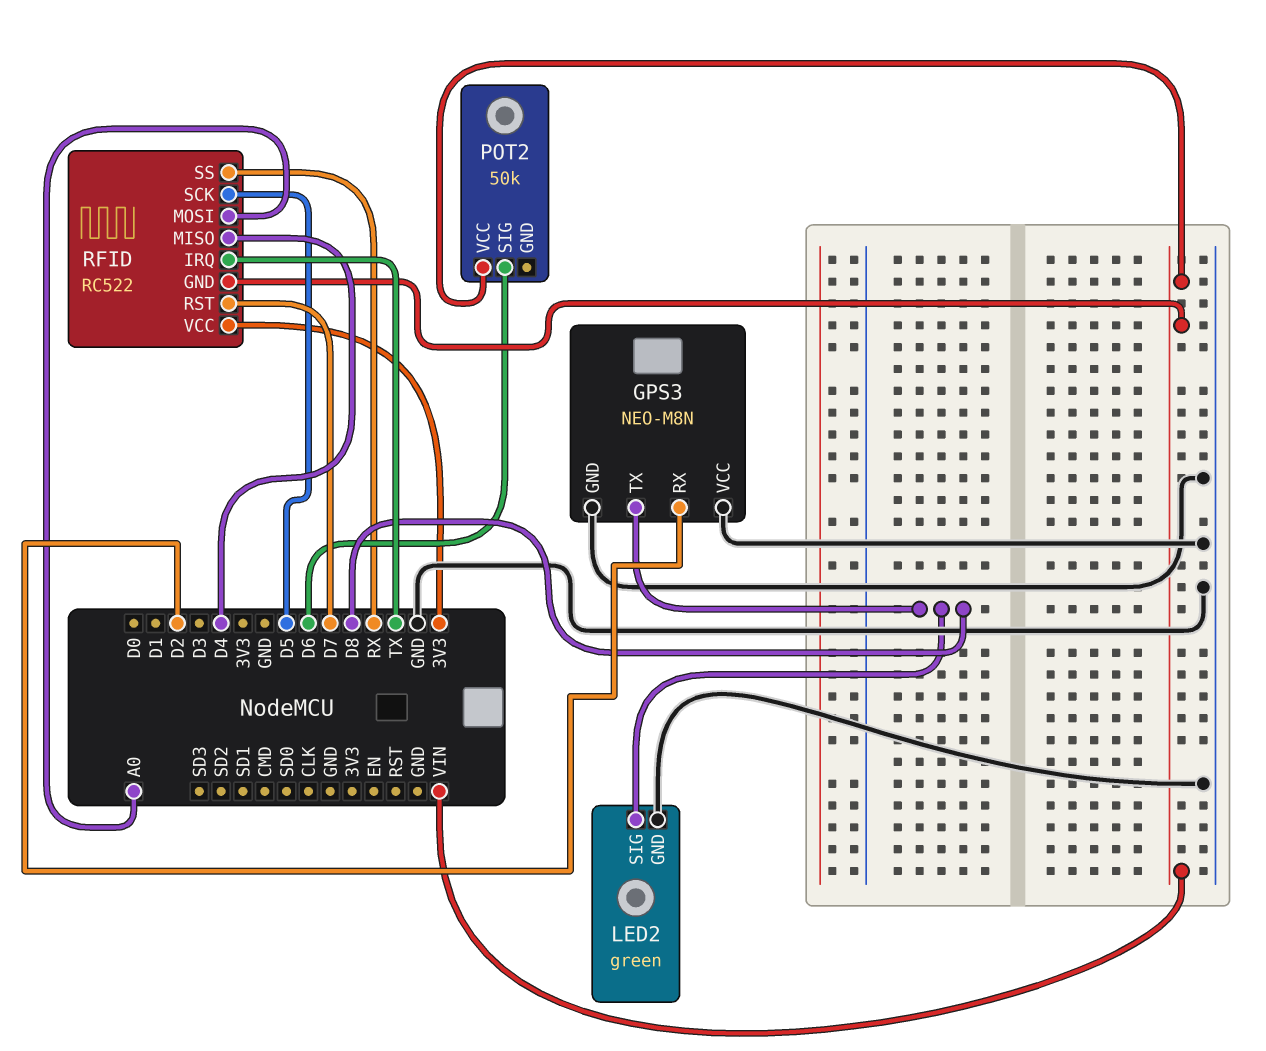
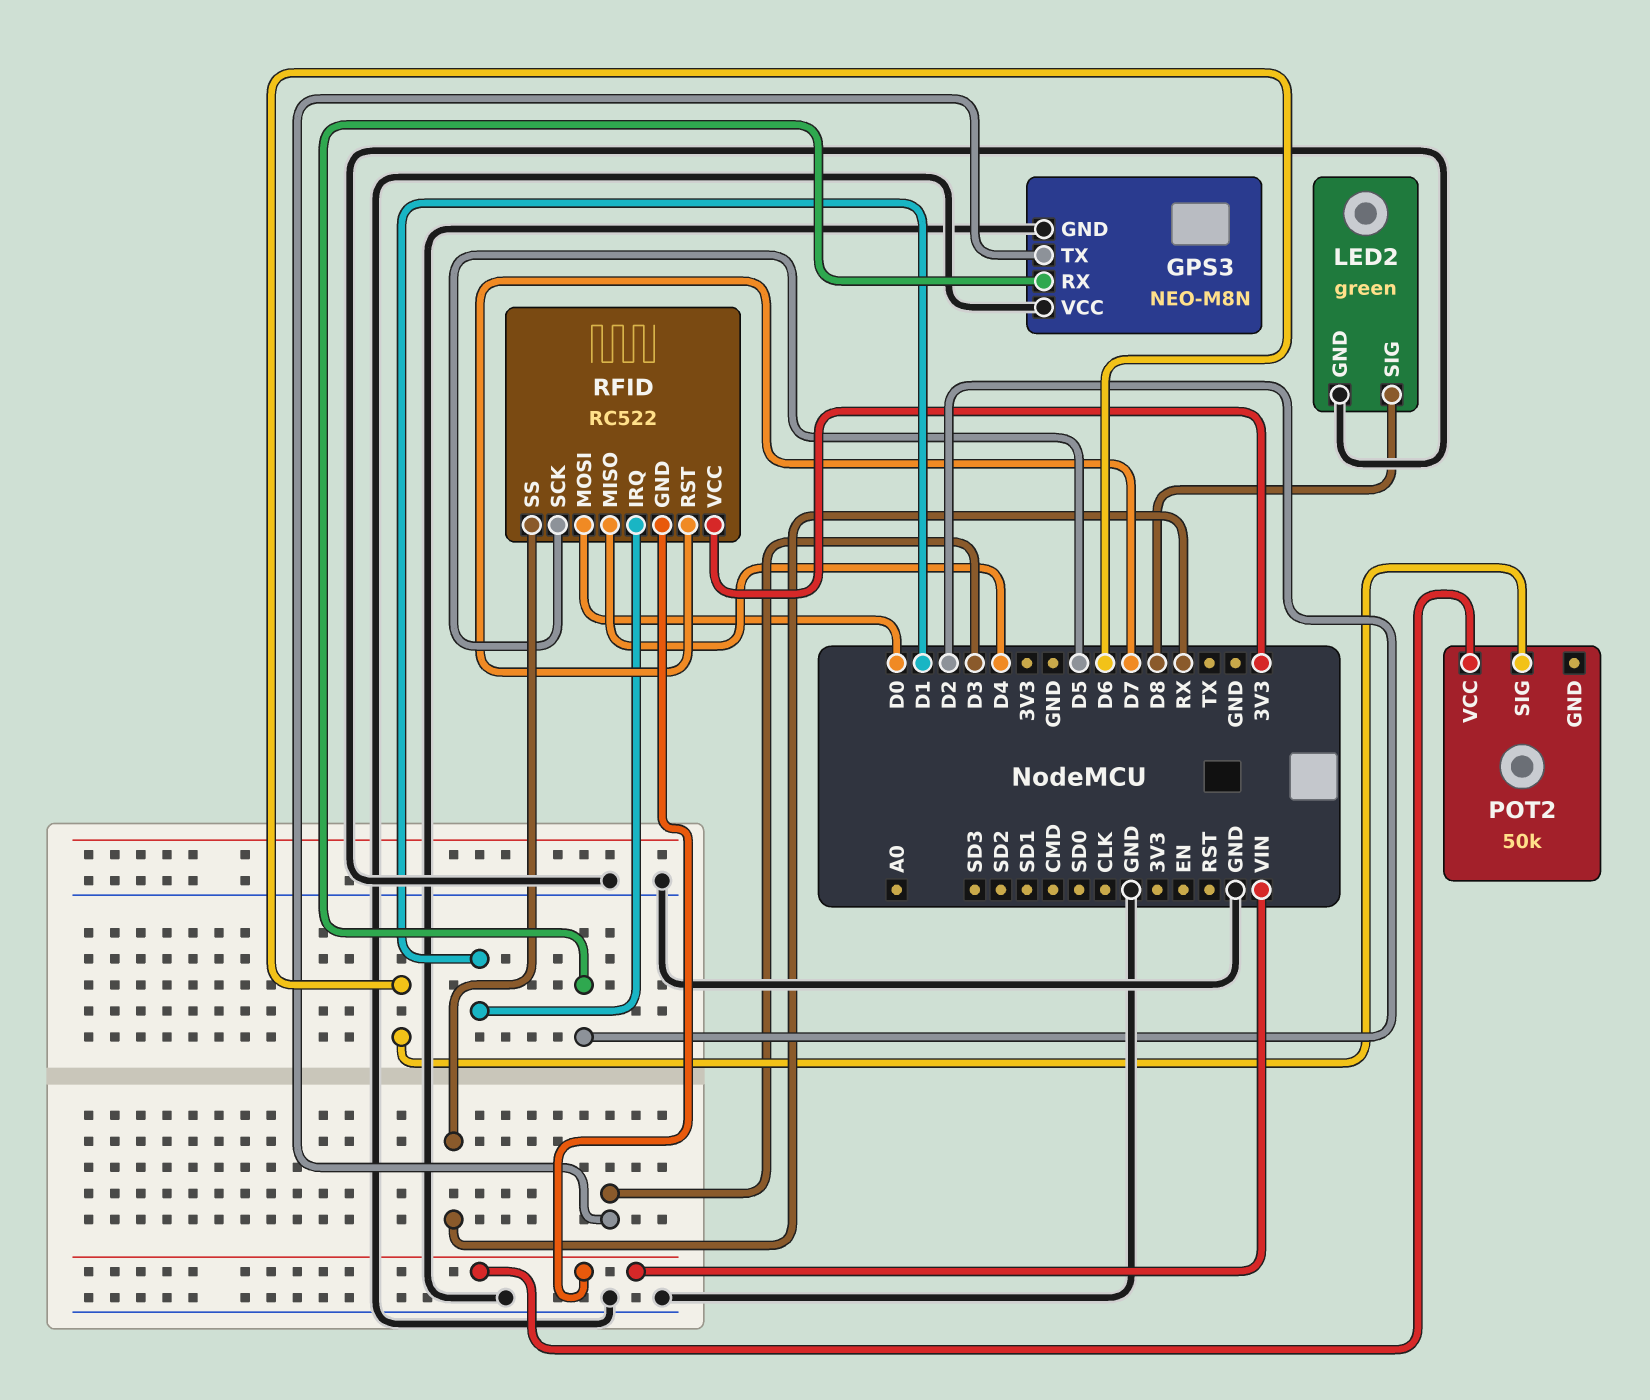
GPS3 pin TX: D8 -> D3
RFID pin IRQ: TX -> D1
RFID pin MOSI: A0 -> D0

